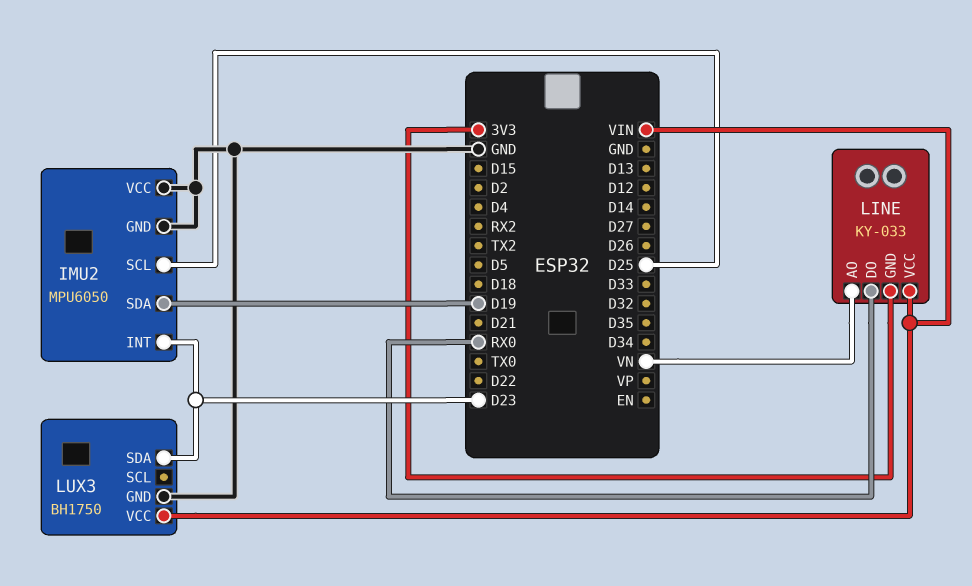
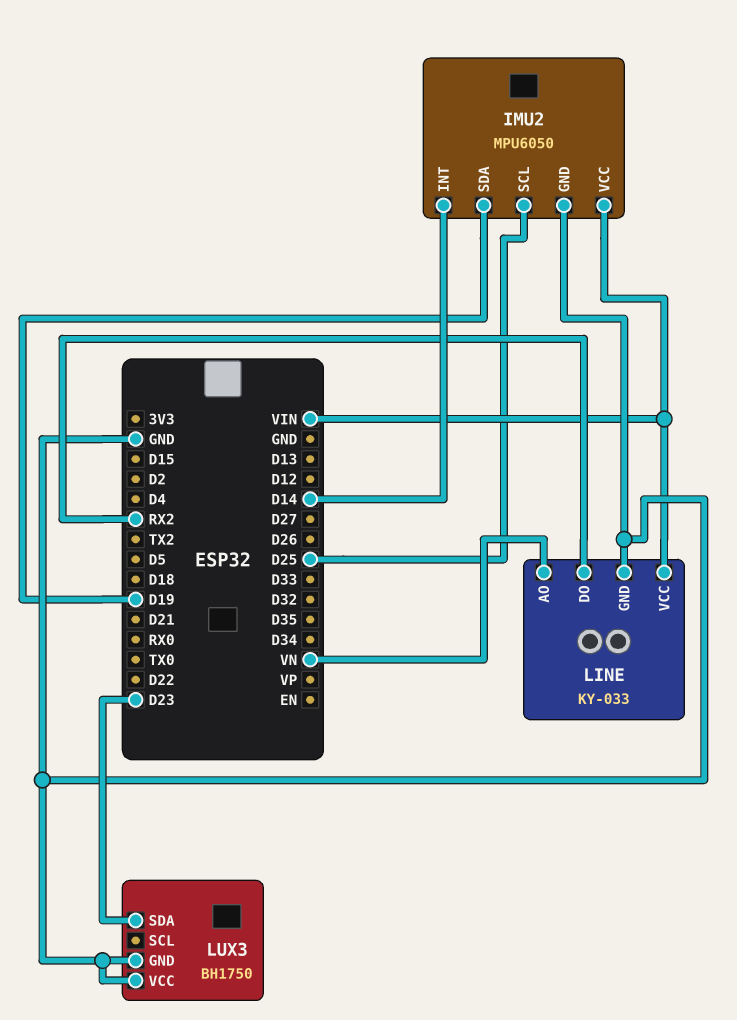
IMU2 pin INT: D23 -> D14
IMU2 pin VCC: GND -> VIN
LINE pin DO: RX0 -> RX2
LINE pin GND: 3V3 -> GND
LUX3 pin VCC: VIN -> GND

